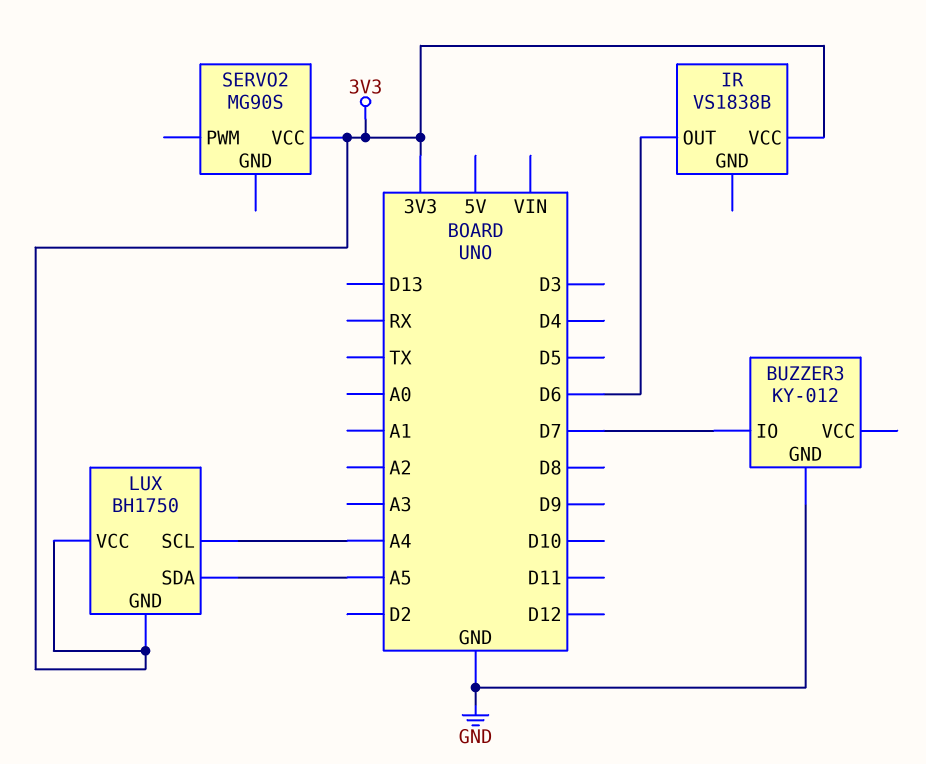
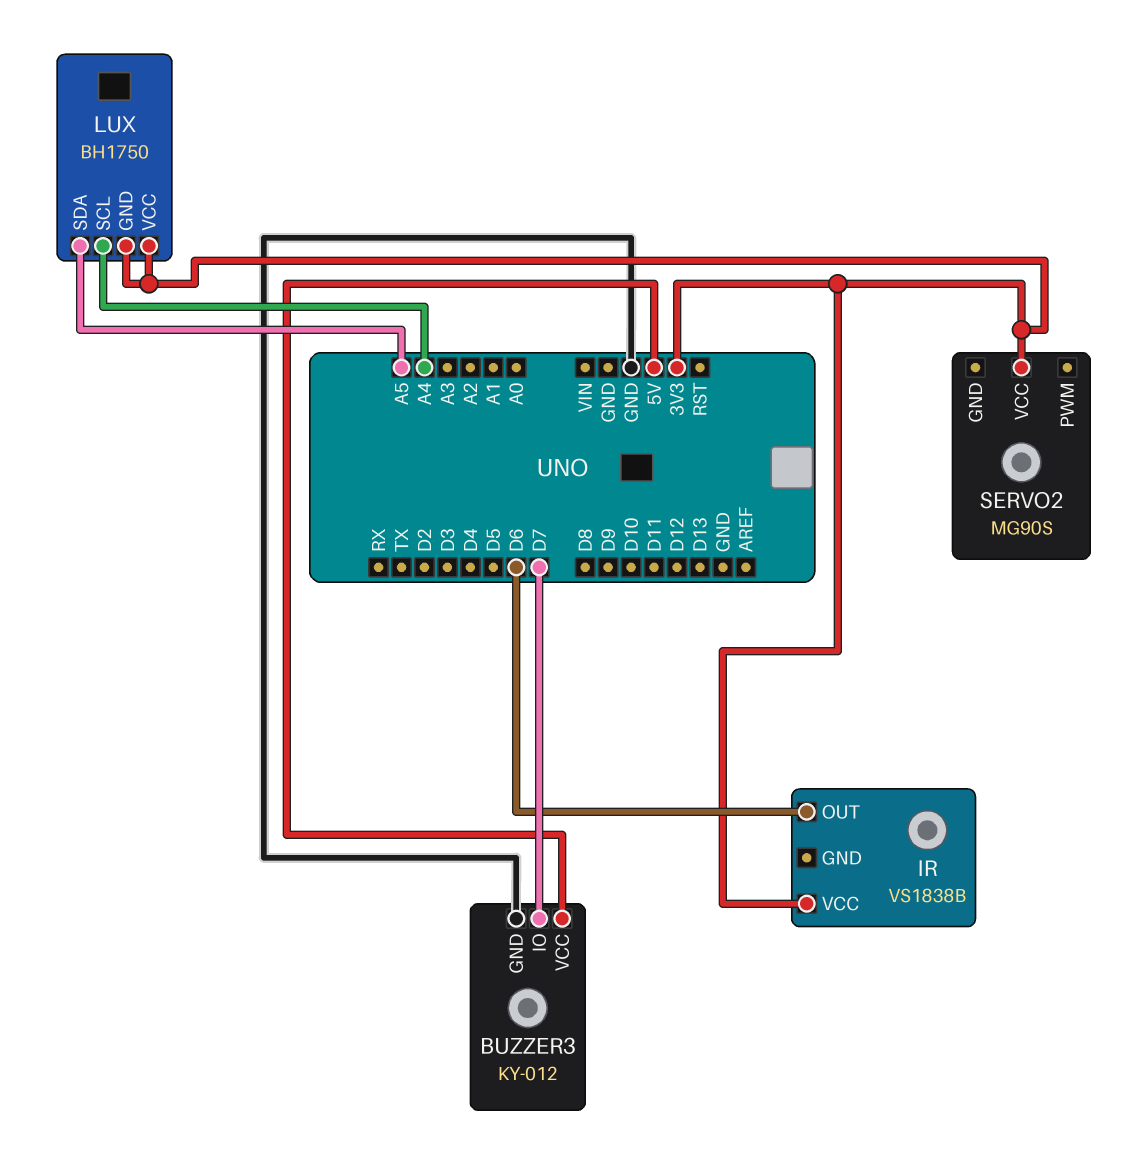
BUZZER3 pin VCC: none -> 5V

